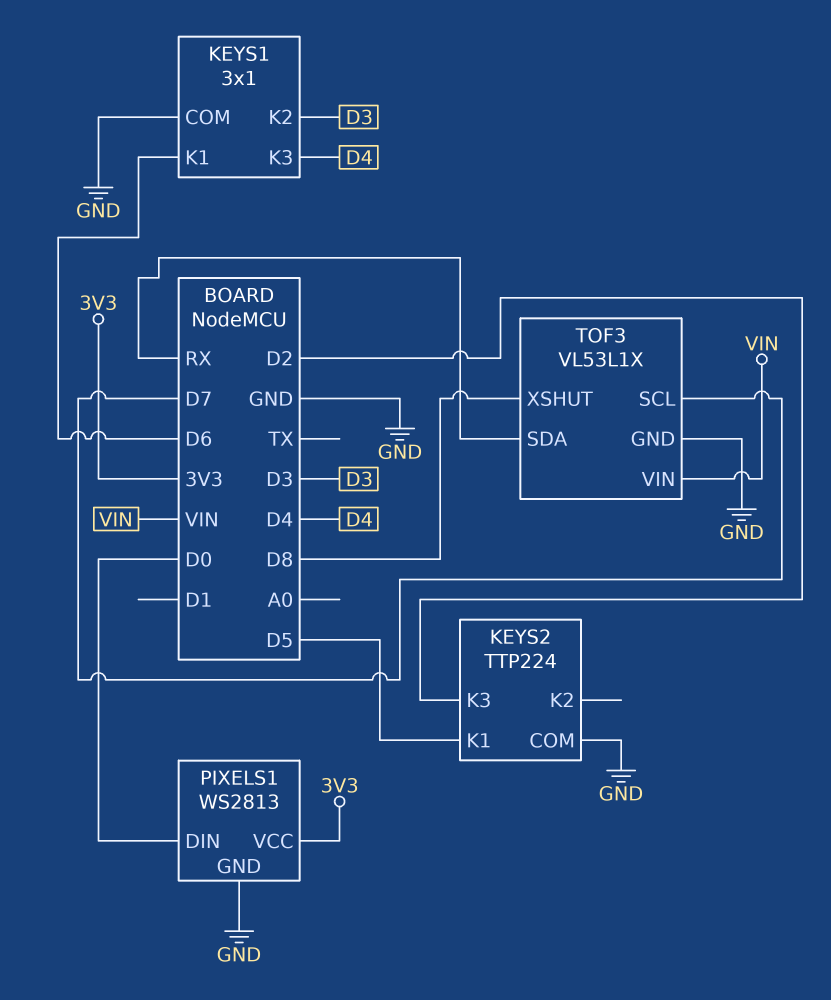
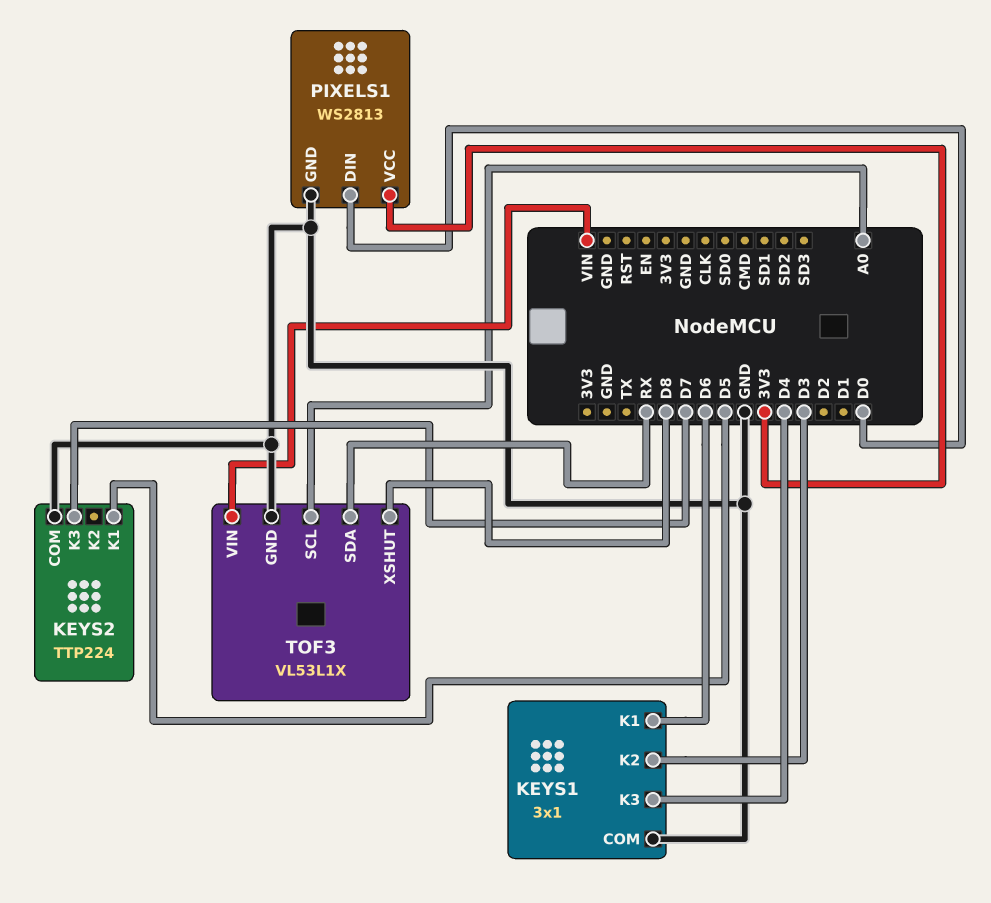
KEYS2 pin K3: D2 -> D7
TOF3 pin SCL: D7 -> A0

